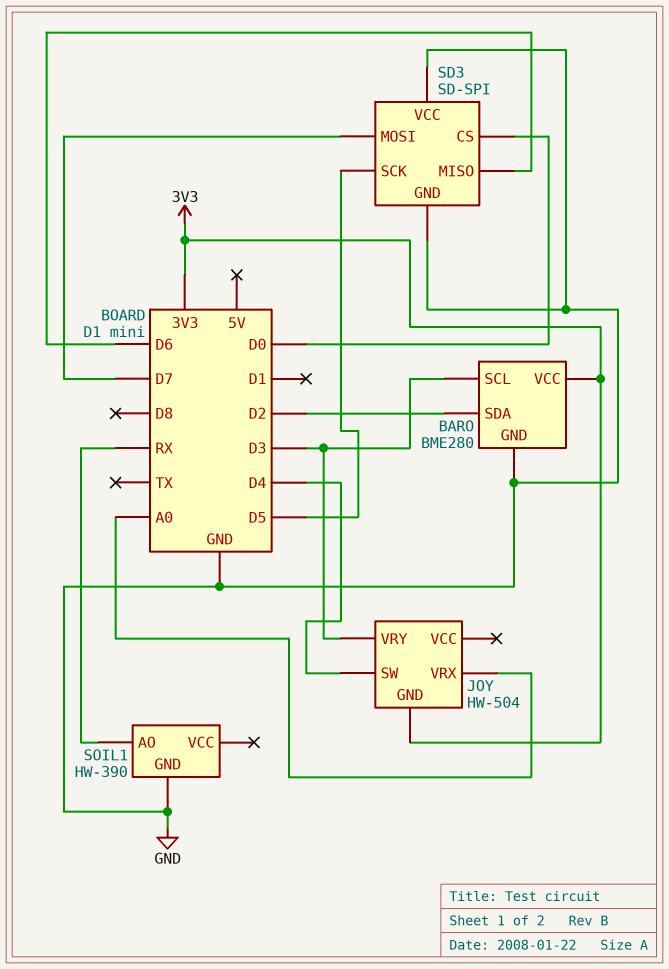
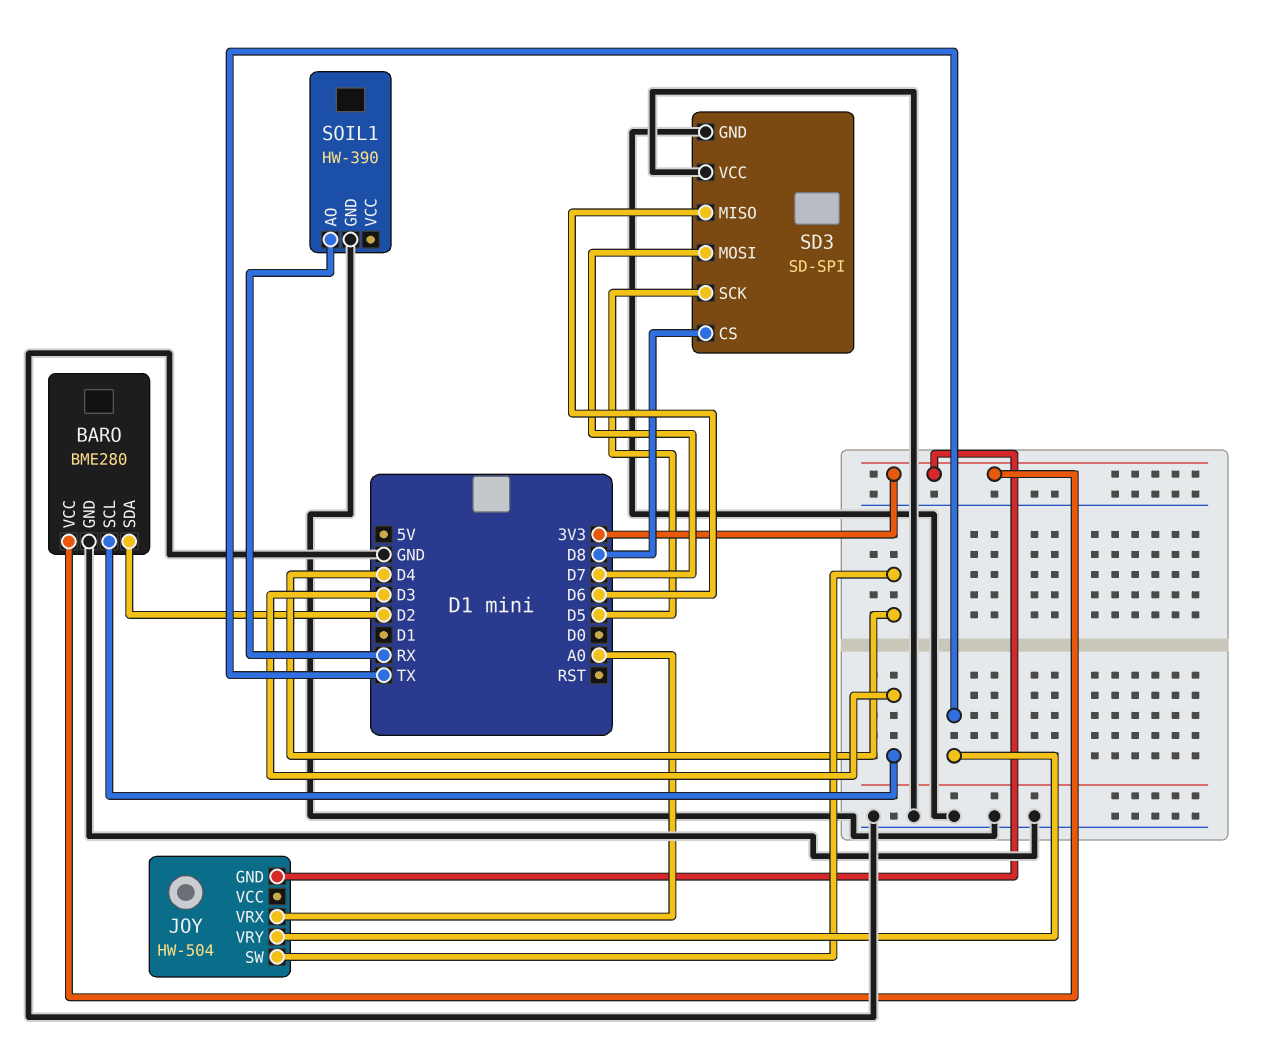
JOY pin VRY: D3 -> TX
SD3 pin CS: D0 -> D8

